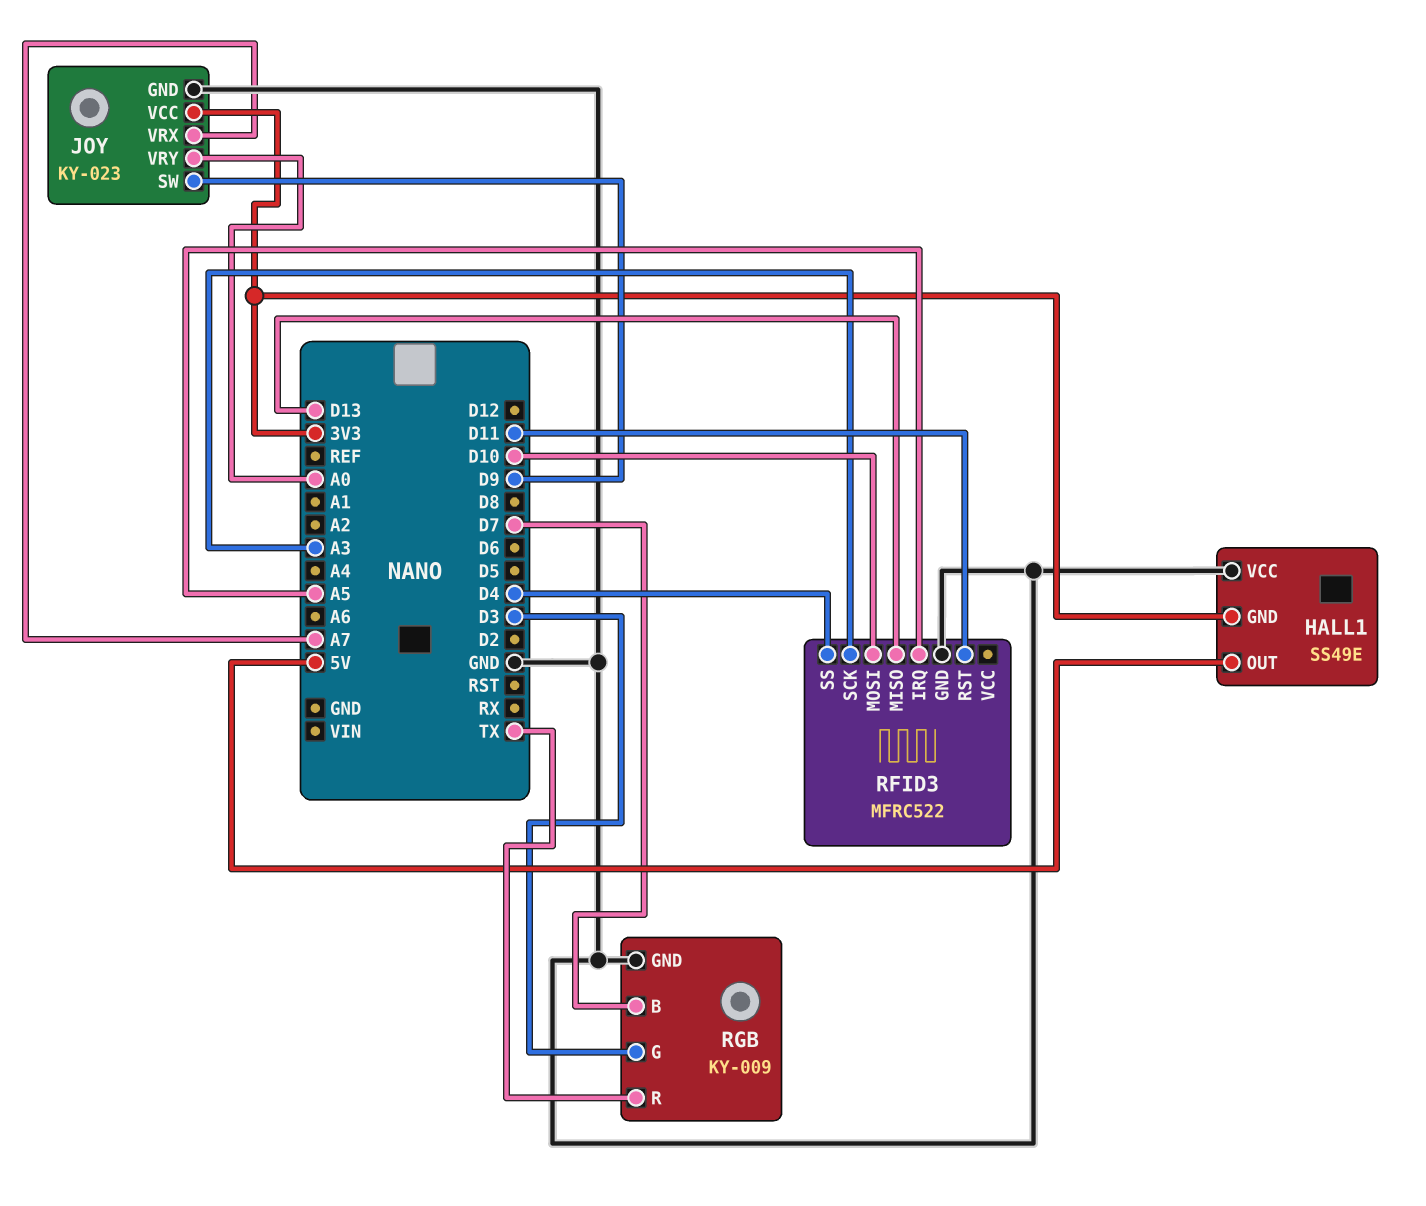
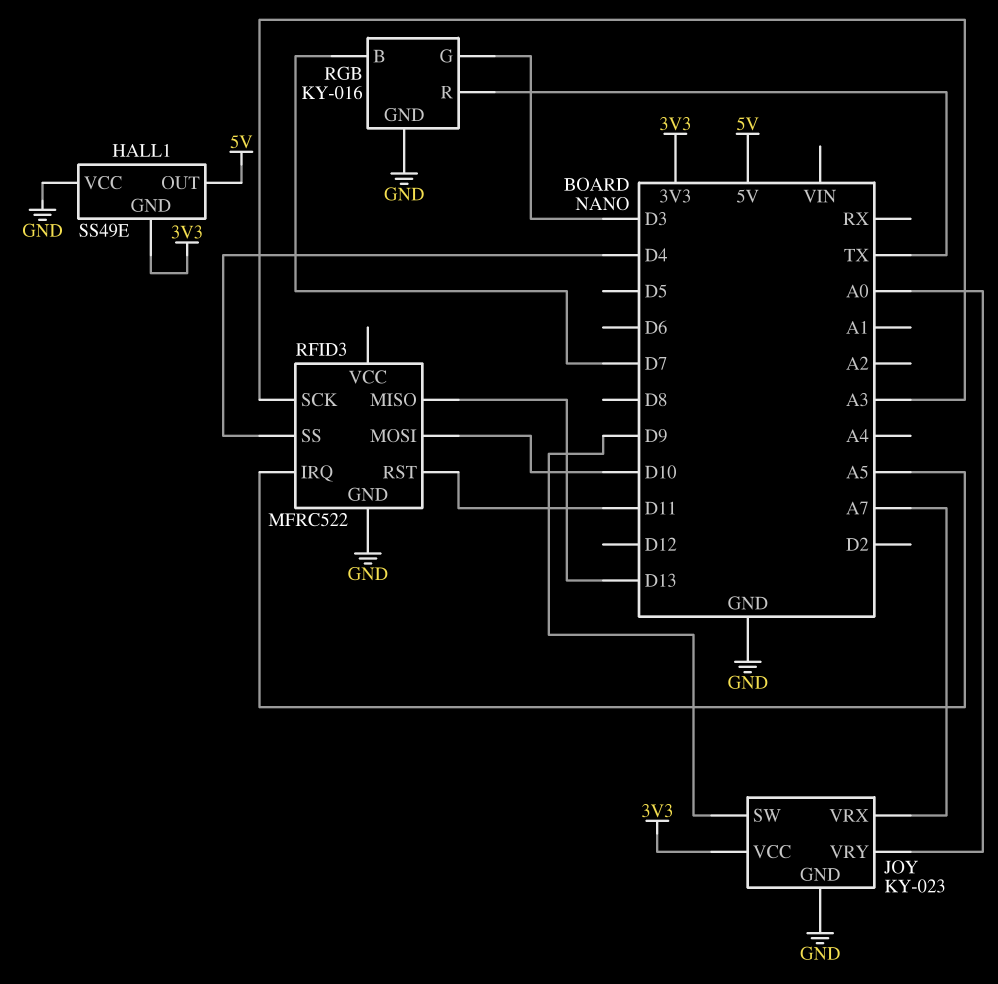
RGB: KY-009 -> KY-016

